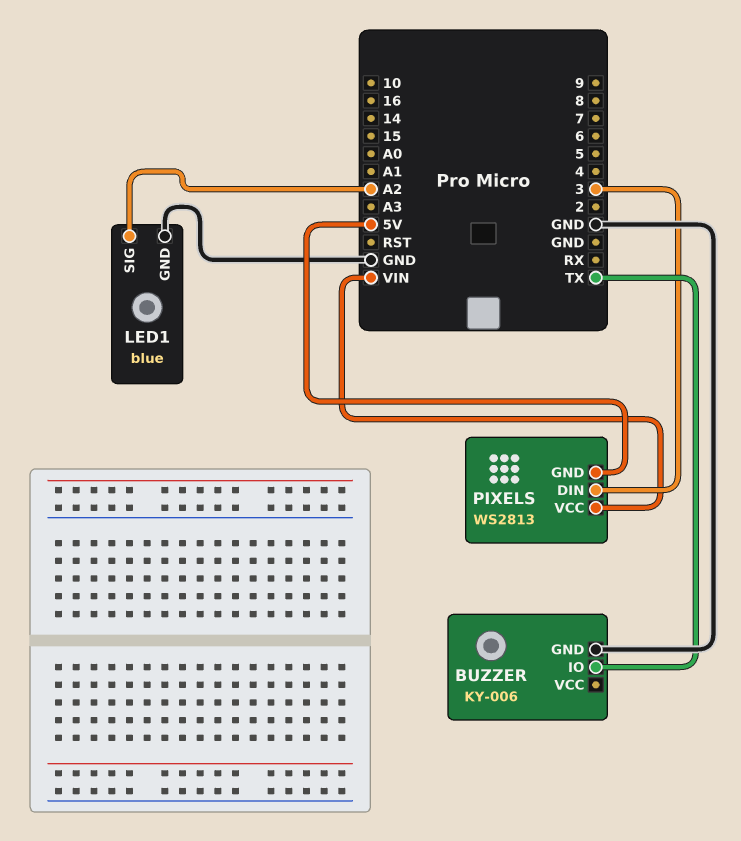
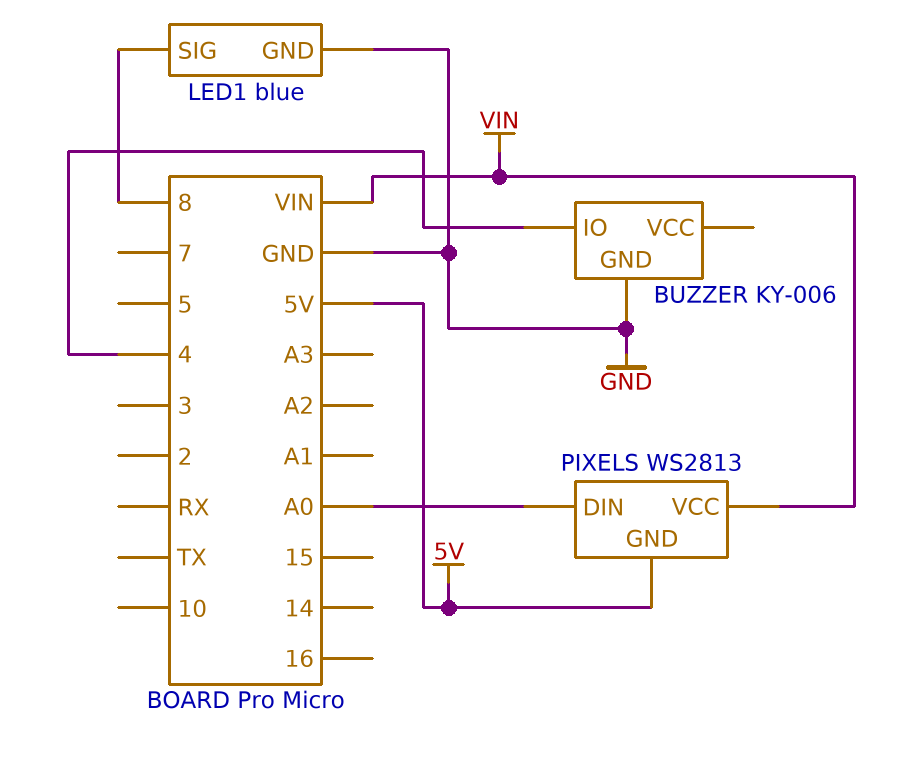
BUZZER pin IO: TX -> 4
LED1 pin SIG: A2 -> 8
PIXELS pin DIN: 3 -> A0

